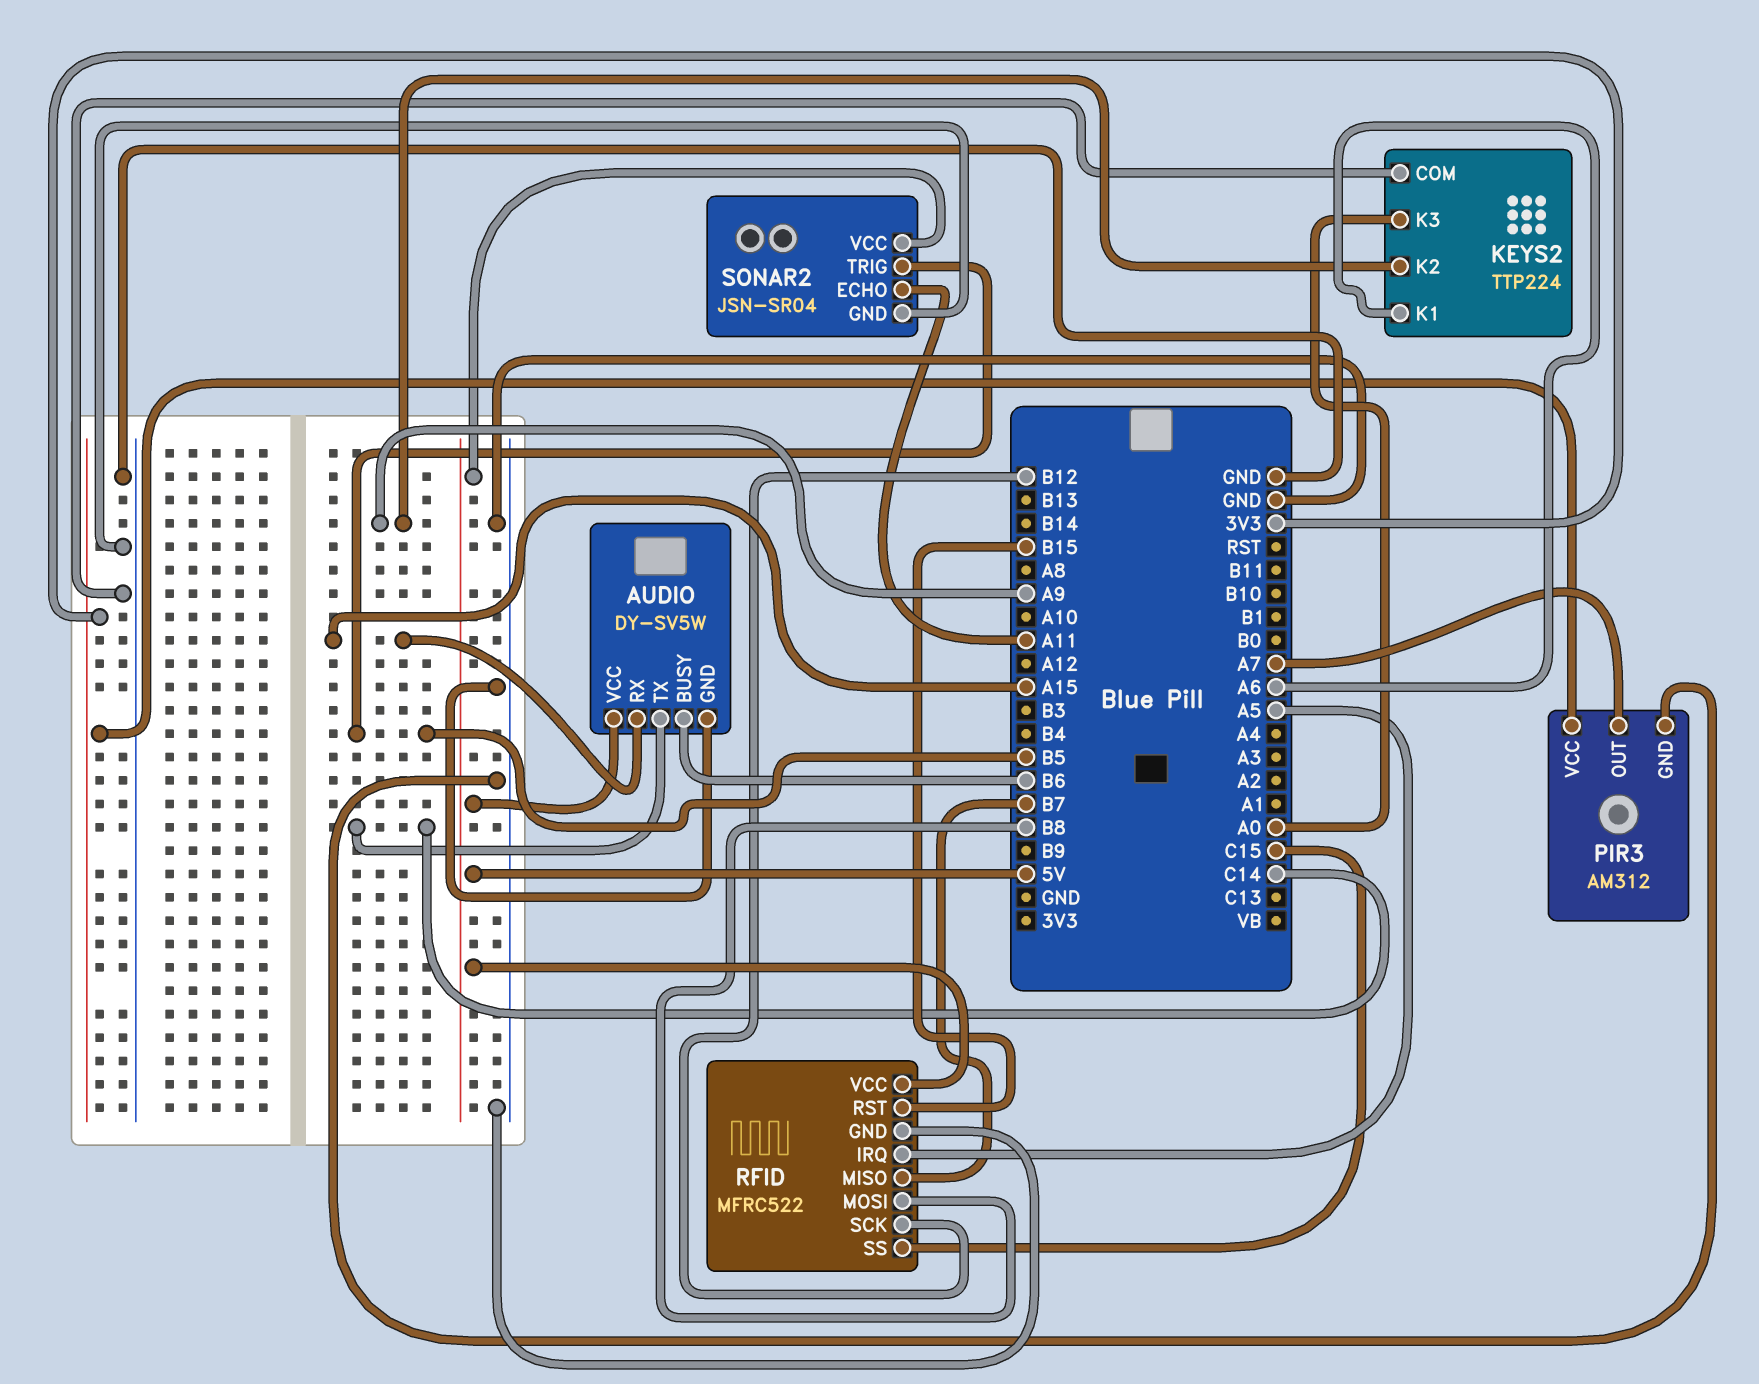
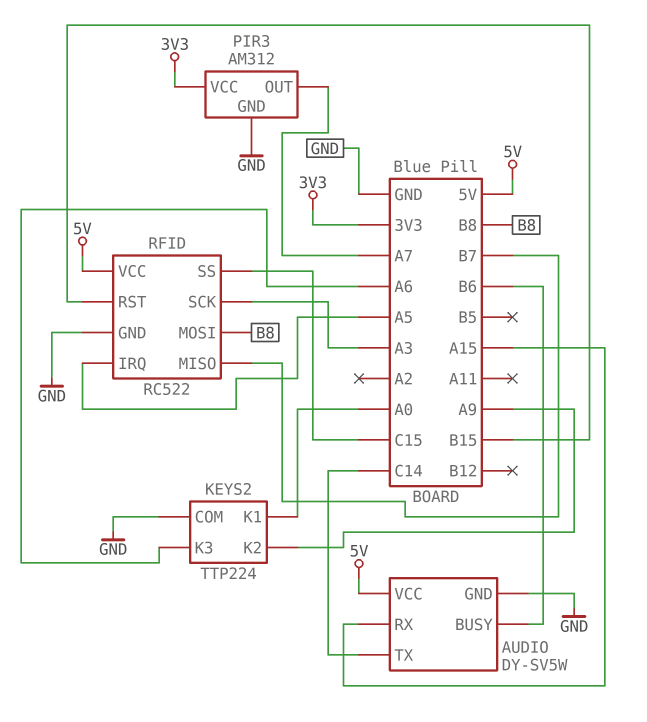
KEYS2 pin K1: A6 -> A0
KEYS2 pin K3: A0 -> A6
RFID: MFRC522 -> RC522
RFID pin SCK: B12 -> A3
SONAR2: JSN-SR04 -> none
SONAR2 pin ECHO: A11 -> none
SONAR2 pin GND: GND -> none
SONAR2 pin TRIG: B5 -> none
SONAR2 pin VCC: 5V -> none

